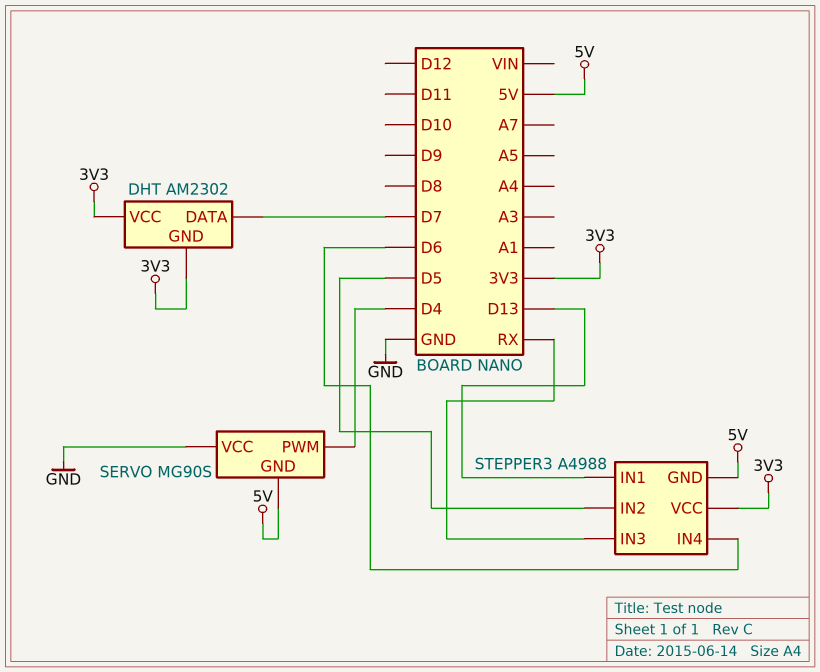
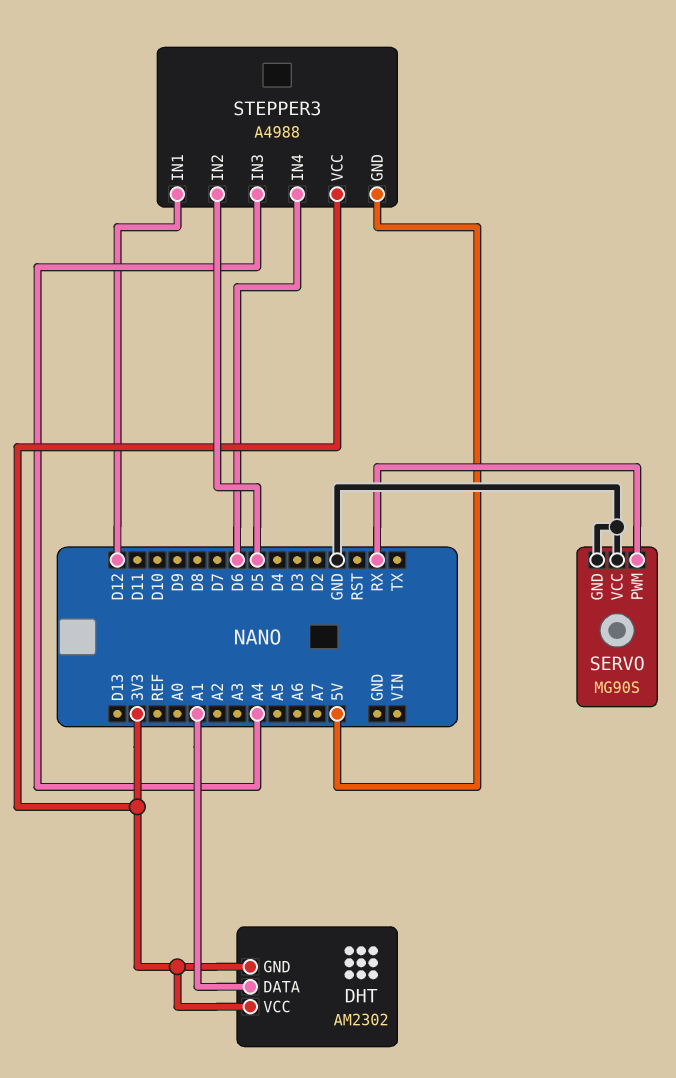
DHT pin DATA: D7 -> A1
SERVO pin GND: 5V -> GND
SERVO pin PWM: D4 -> RX
STEPPER3 pin IN1: D13 -> D12
STEPPER3 pin IN3: RX -> A4

